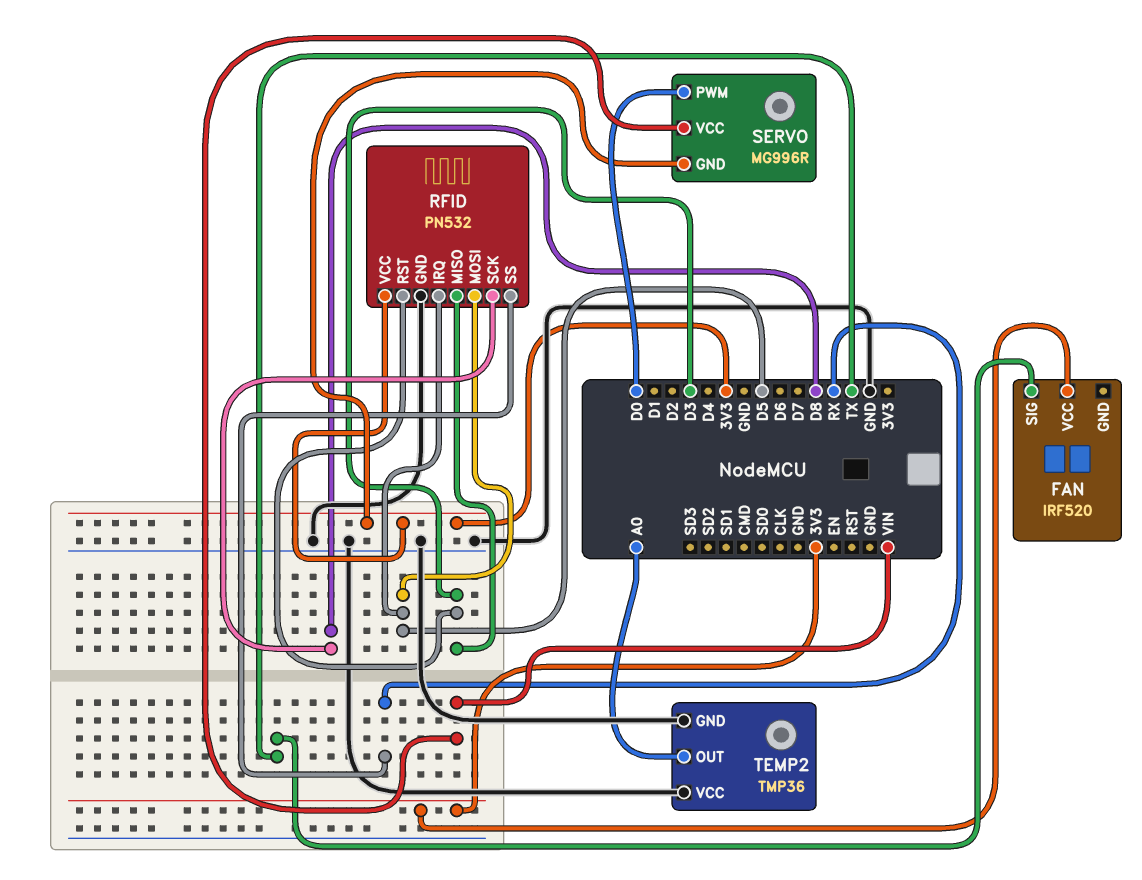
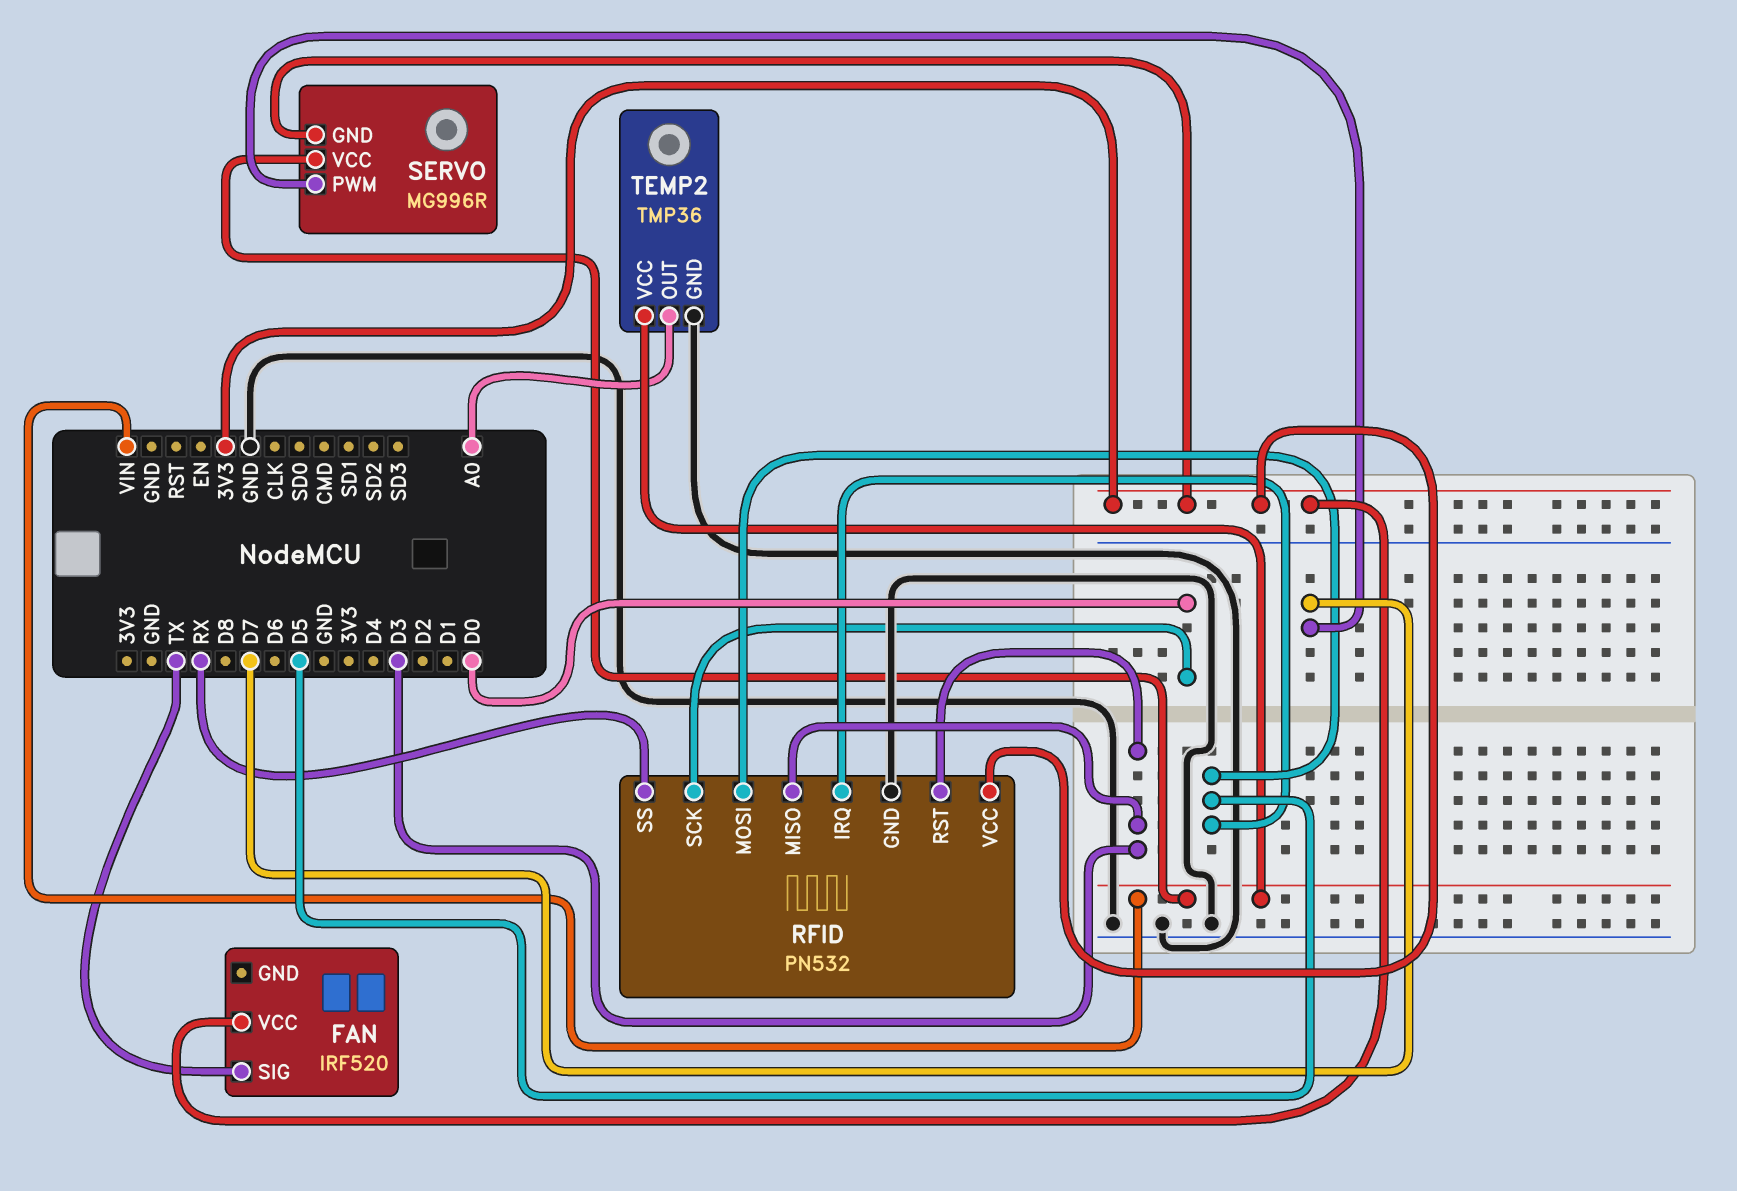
RFID pin SCK: D8 -> D0
SERVO pin PWM: D0 -> D7
TEMP2 pin VCC: GND -> VIN

